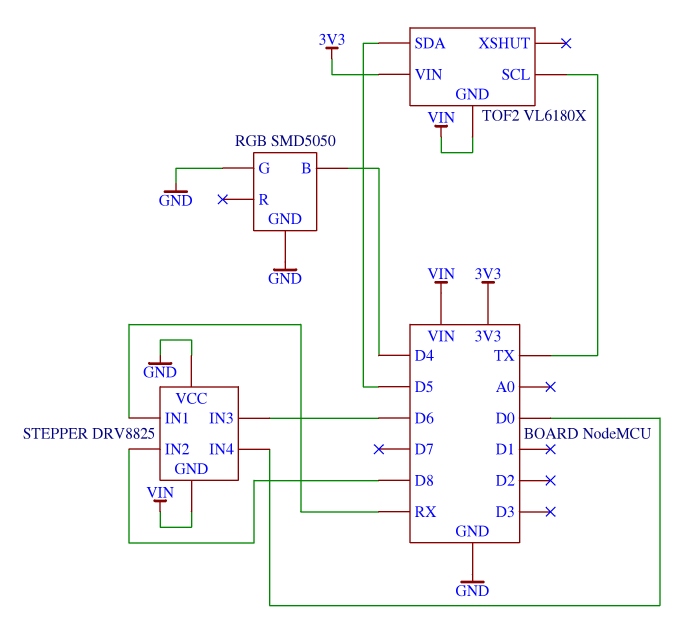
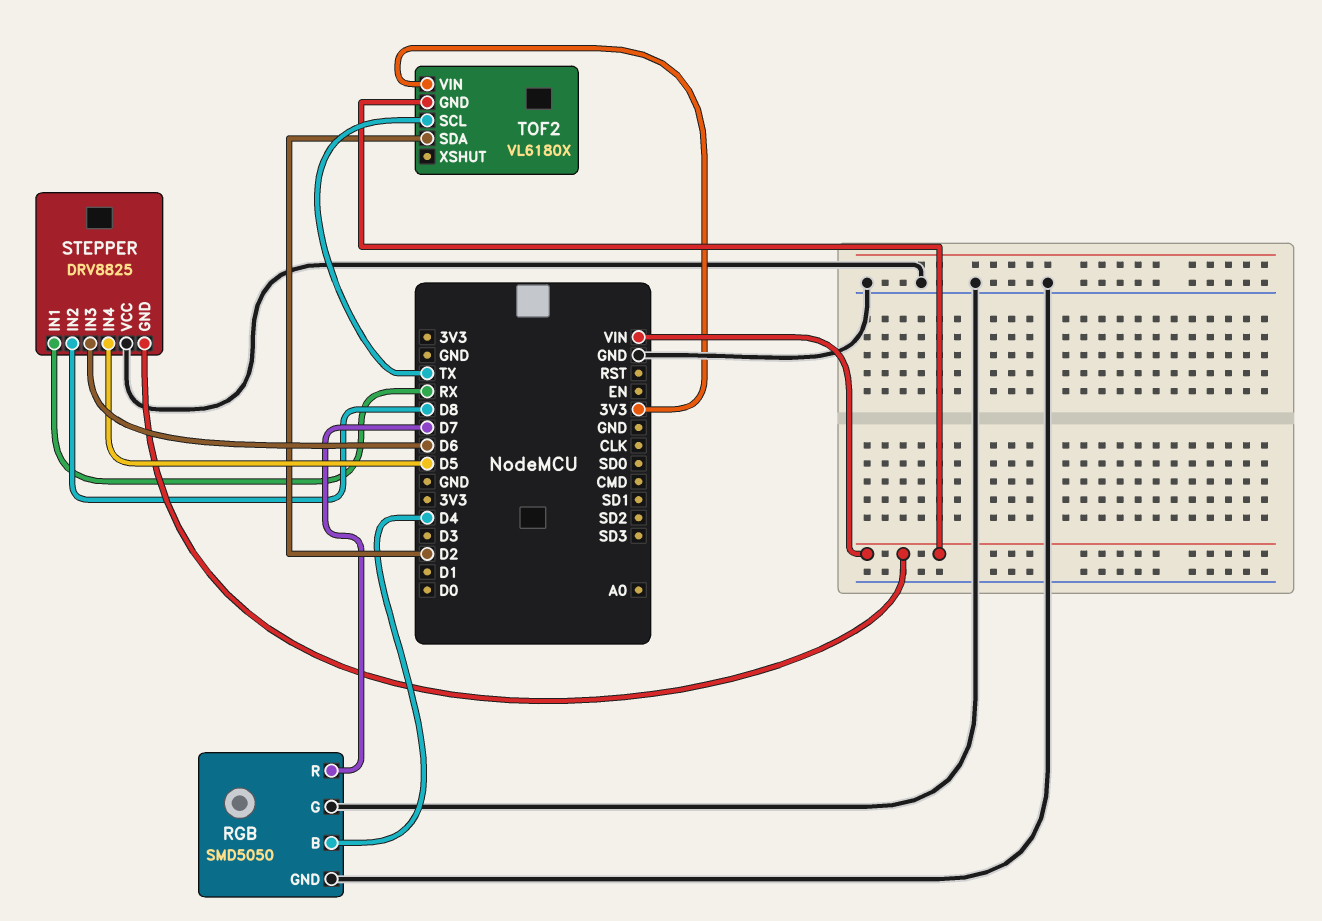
RGB pin R: none -> D7
STEPPER pin IN4: D0 -> D5
TOF2 pin SDA: D5 -> D2

